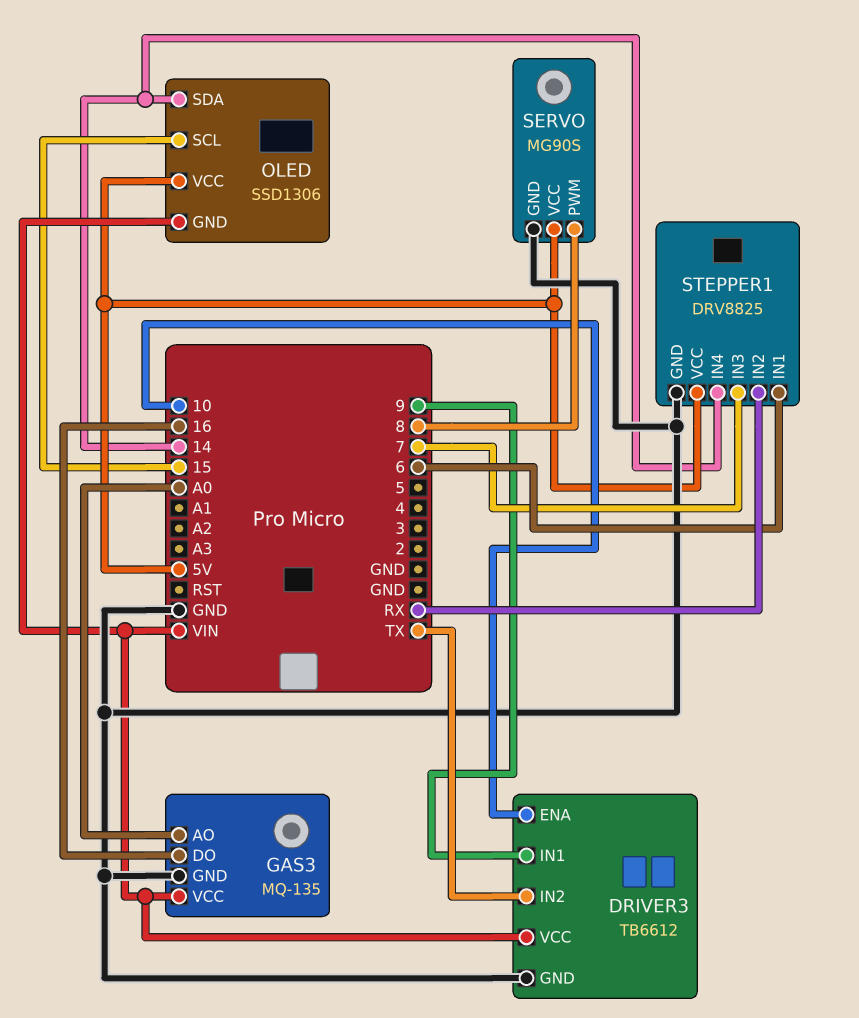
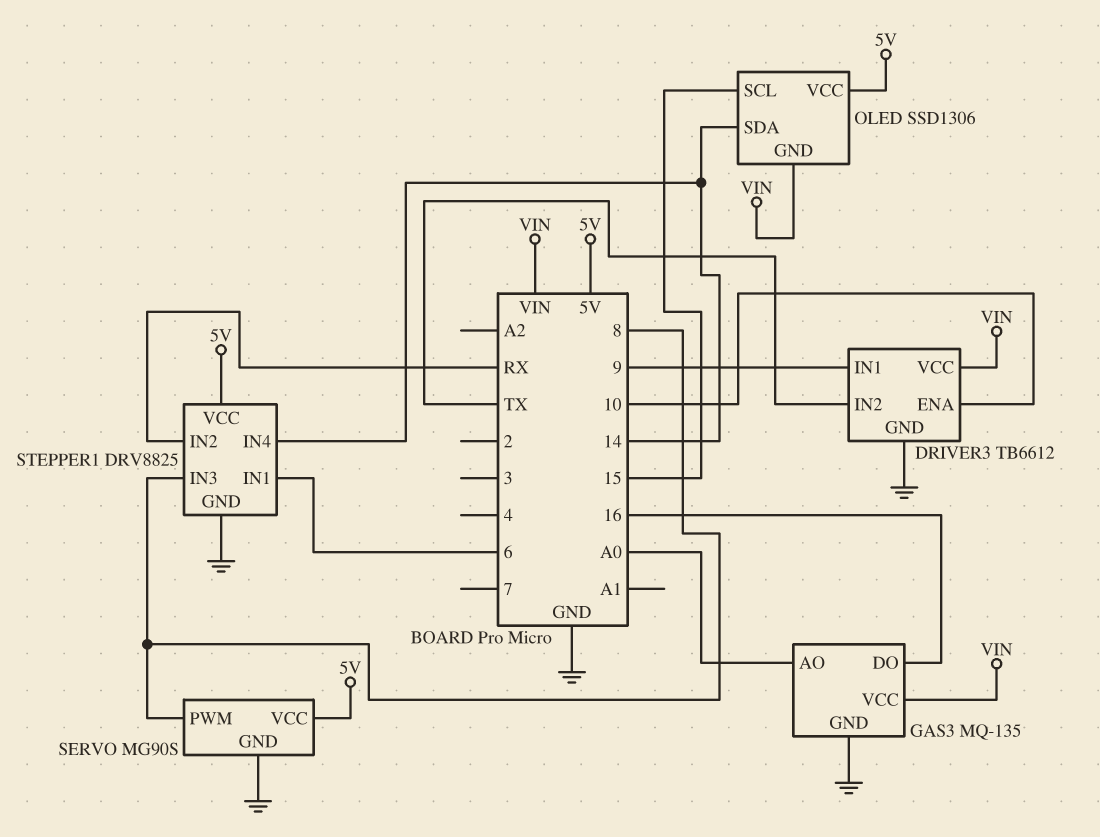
STEPPER1 pin IN3: 7 -> 8

